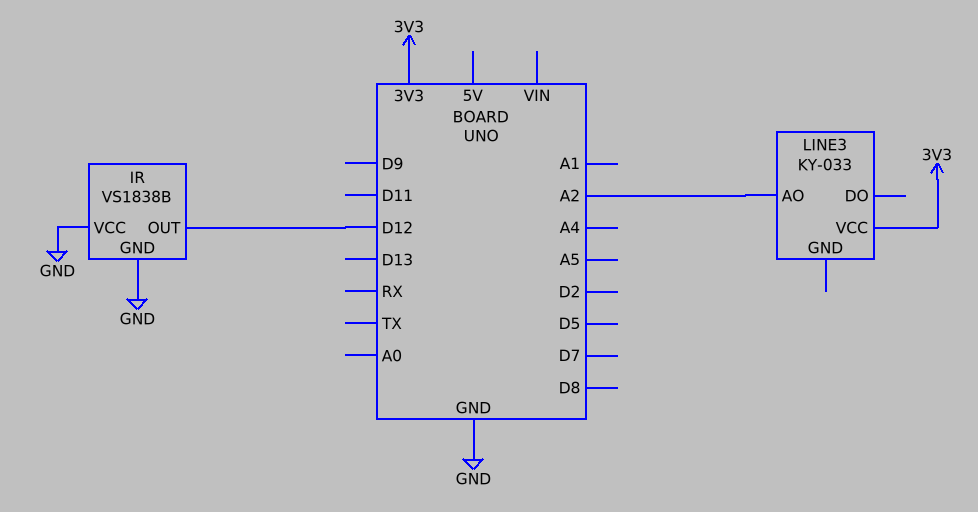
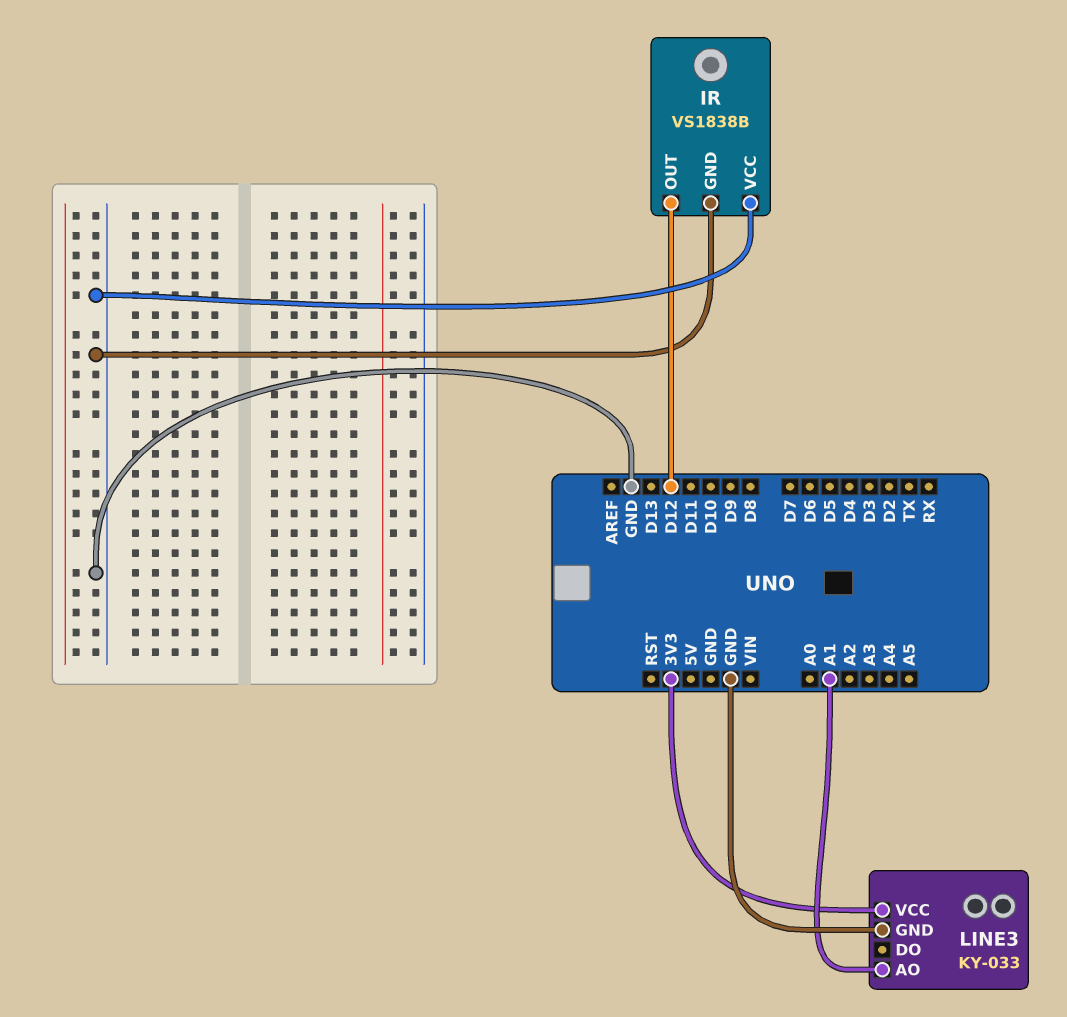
LINE3 pin AO: A2 -> A1
LINE3 pin GND: none -> GND

